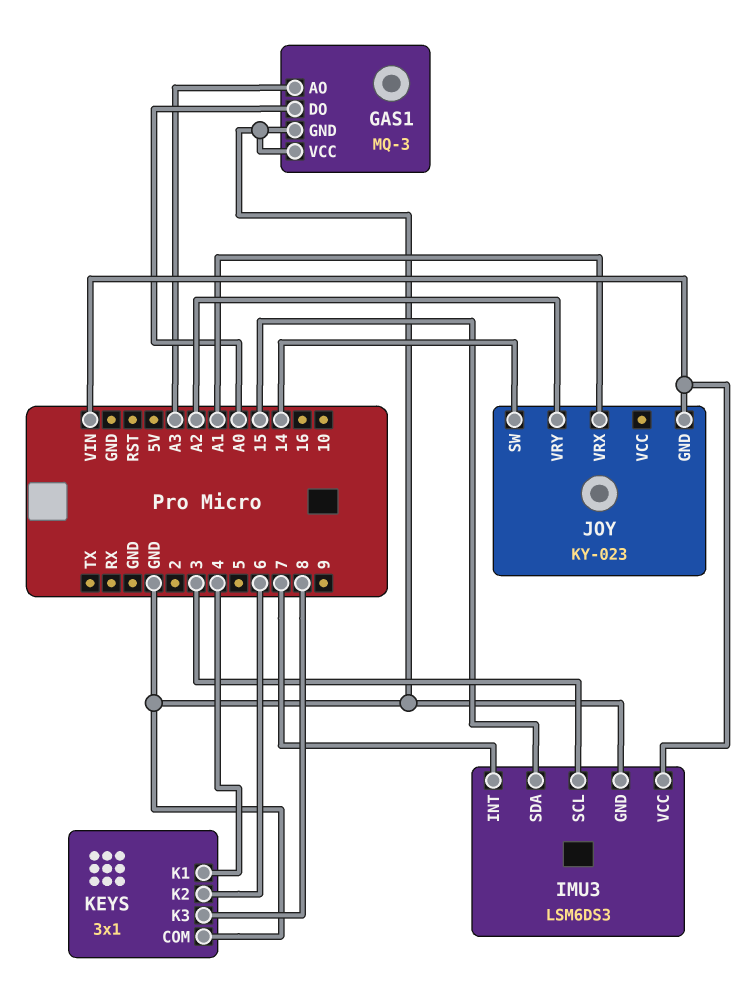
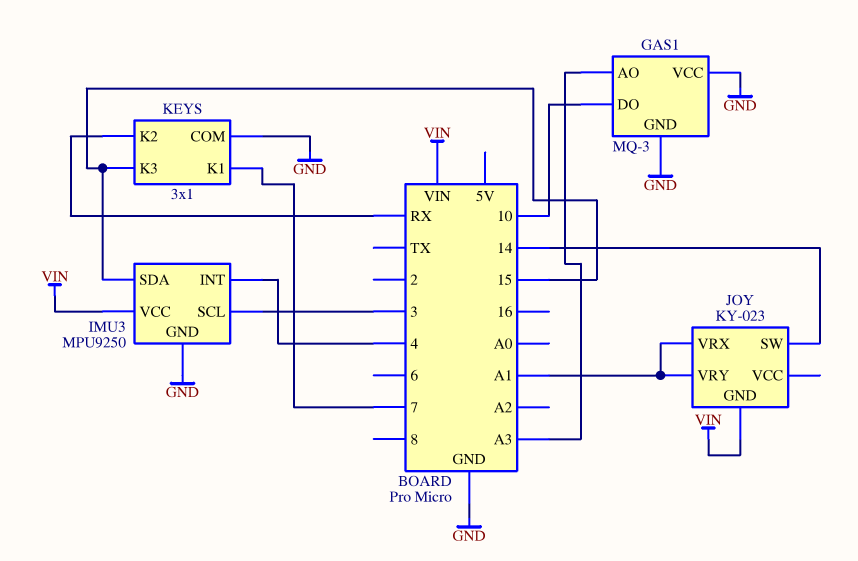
GAS1 pin DO: A0 -> 10
IMU3: LSM6DS3 -> MPU9250
IMU3 pin INT: 7 -> 4
JOY pin VRY: A2 -> A1
KEYS pin K1: 4 -> 7
KEYS pin K2: 6 -> RX
KEYS pin K3: 8 -> 15

